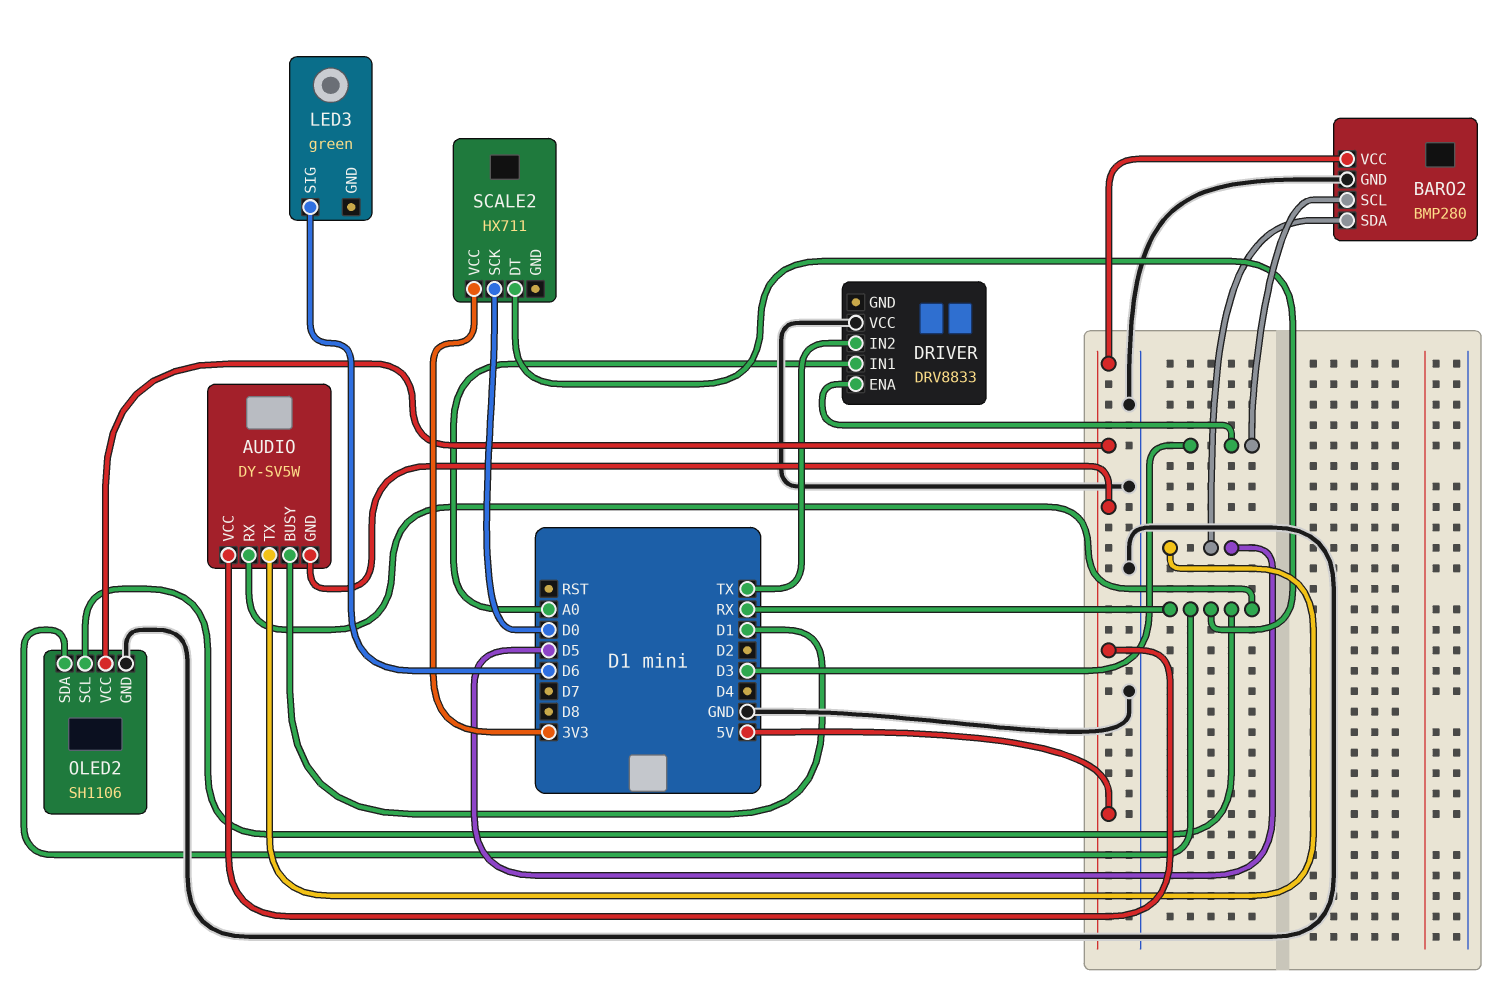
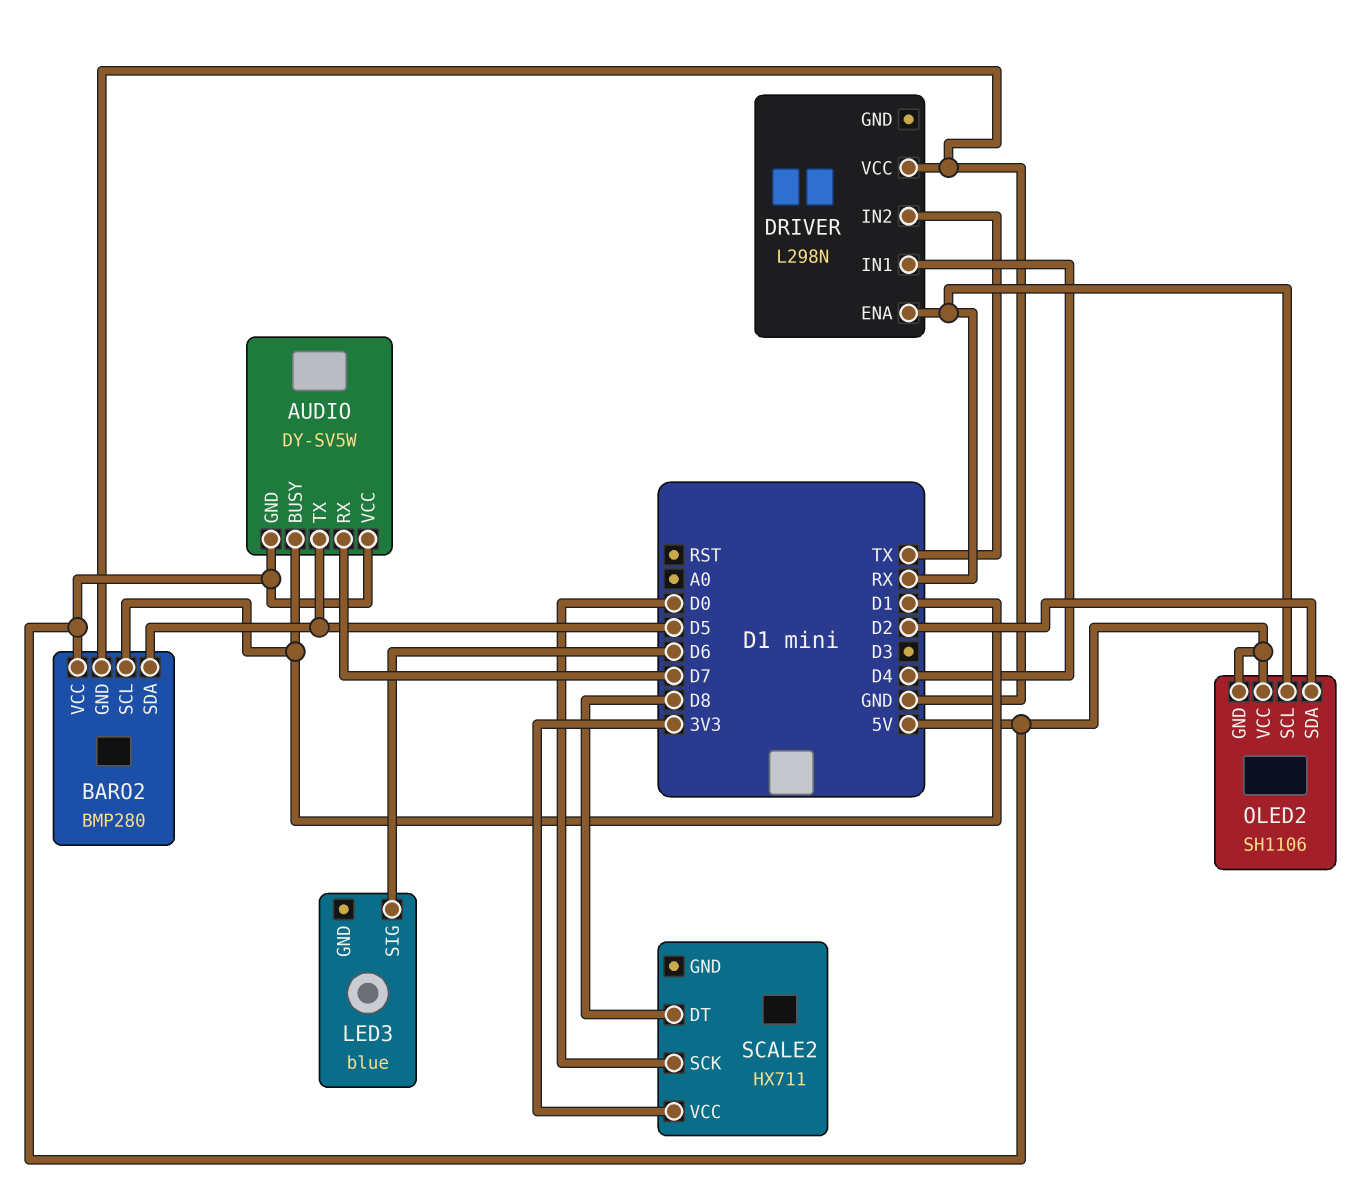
AUDIO pin RX: RX -> D7
BARO2 pin SCL: D3 -> D1
DRIVER: DRV8833 -> L298N
DRIVER pin ENA: D3 -> RX
DRIVER pin IN1: A0 -> D4
LED3: green -> blue
OLED2 pin GND: GND -> 5V
OLED2 pin SDA: RX -> D2
SCALE2 pin DT: RX -> D8

